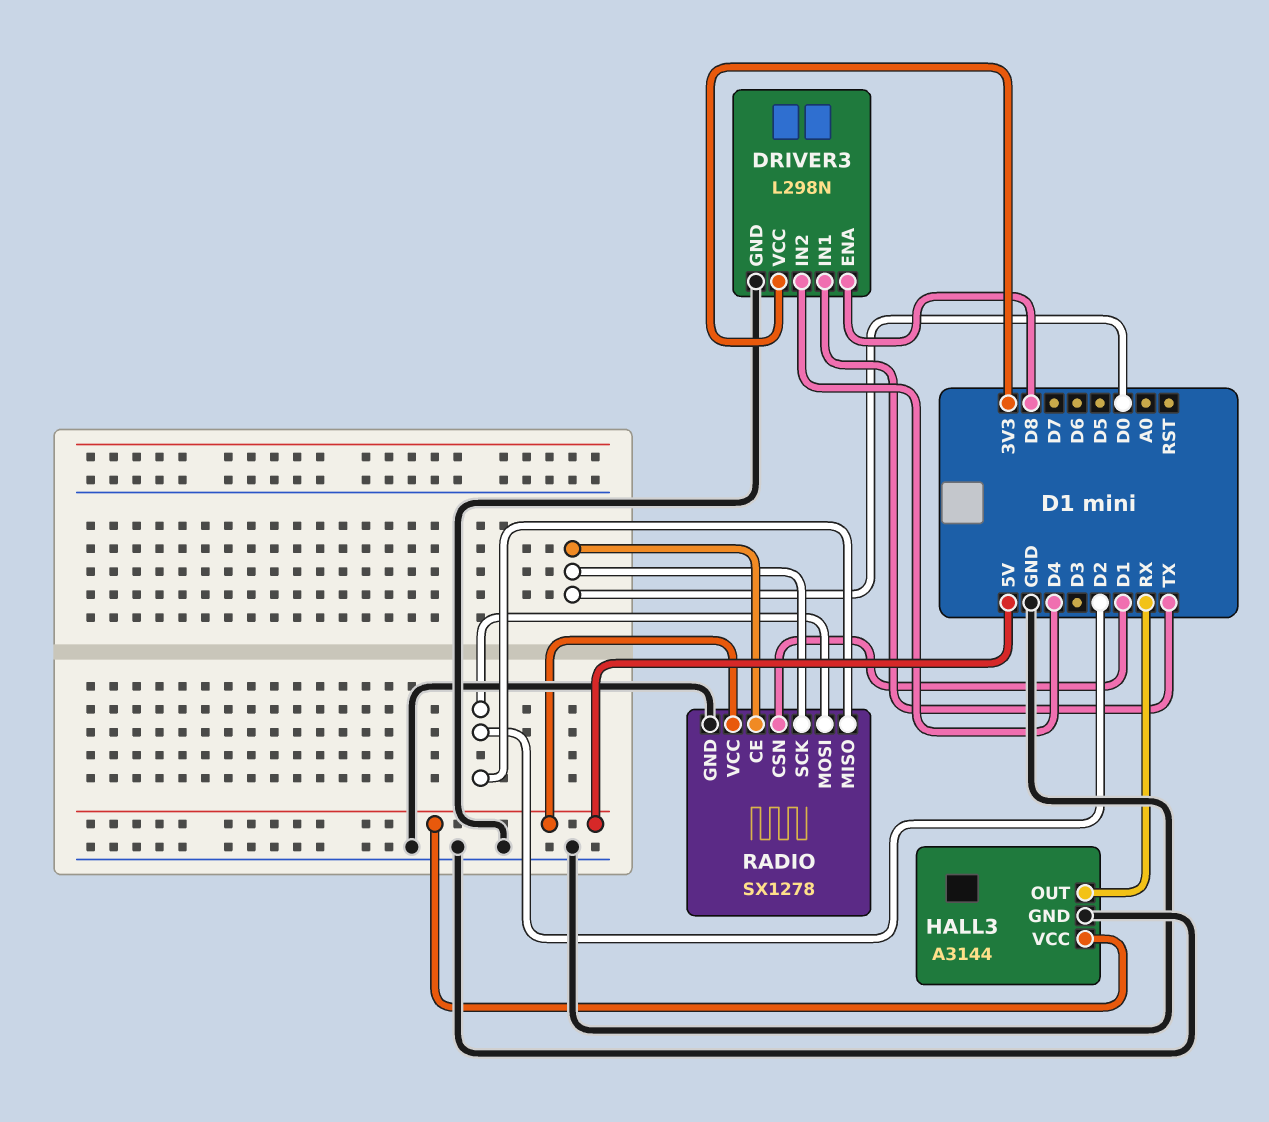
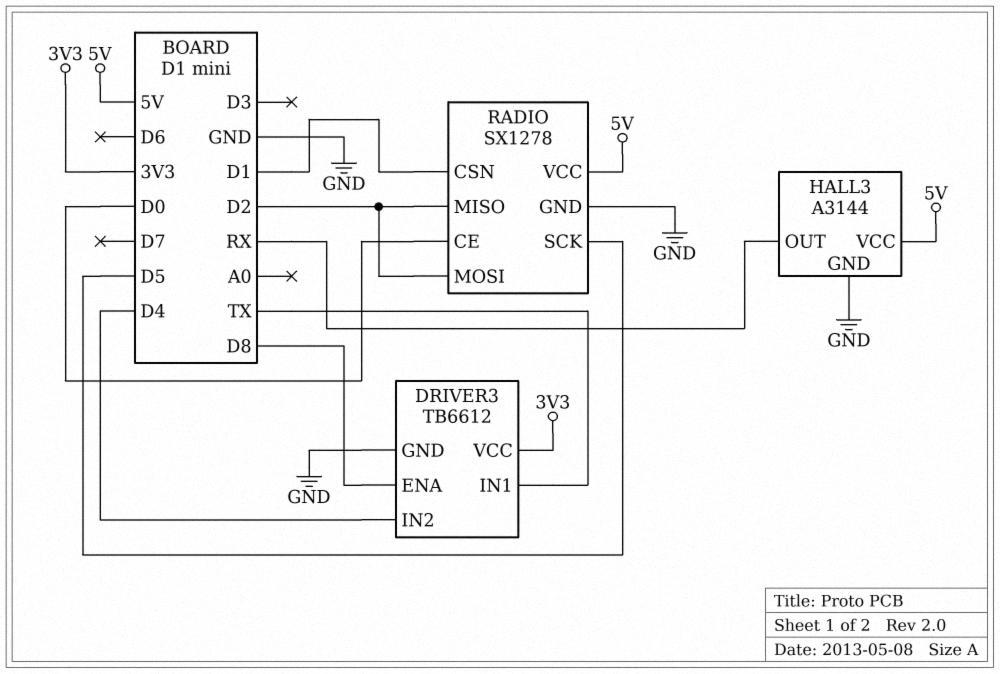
DRIVER3: L298N -> TB6612
RADIO pin SCK: D0 -> D5

